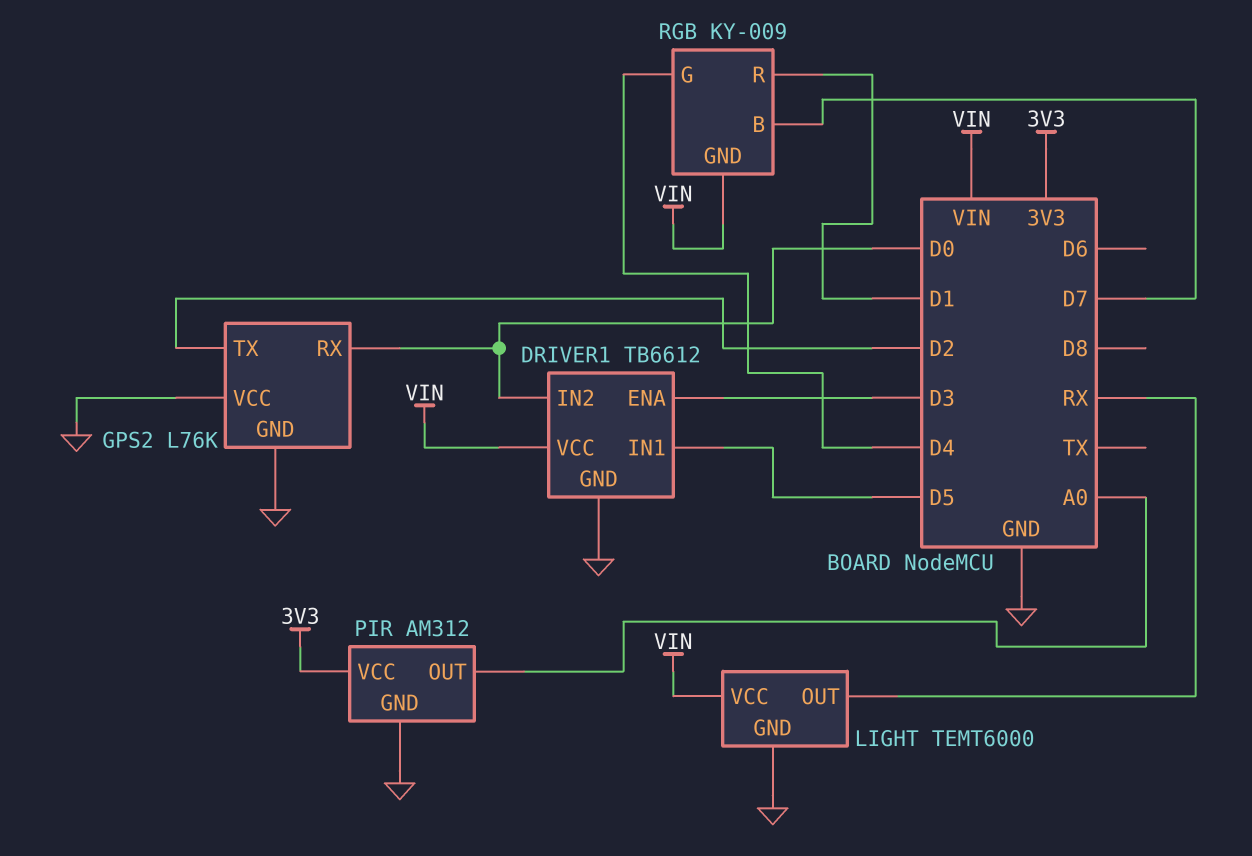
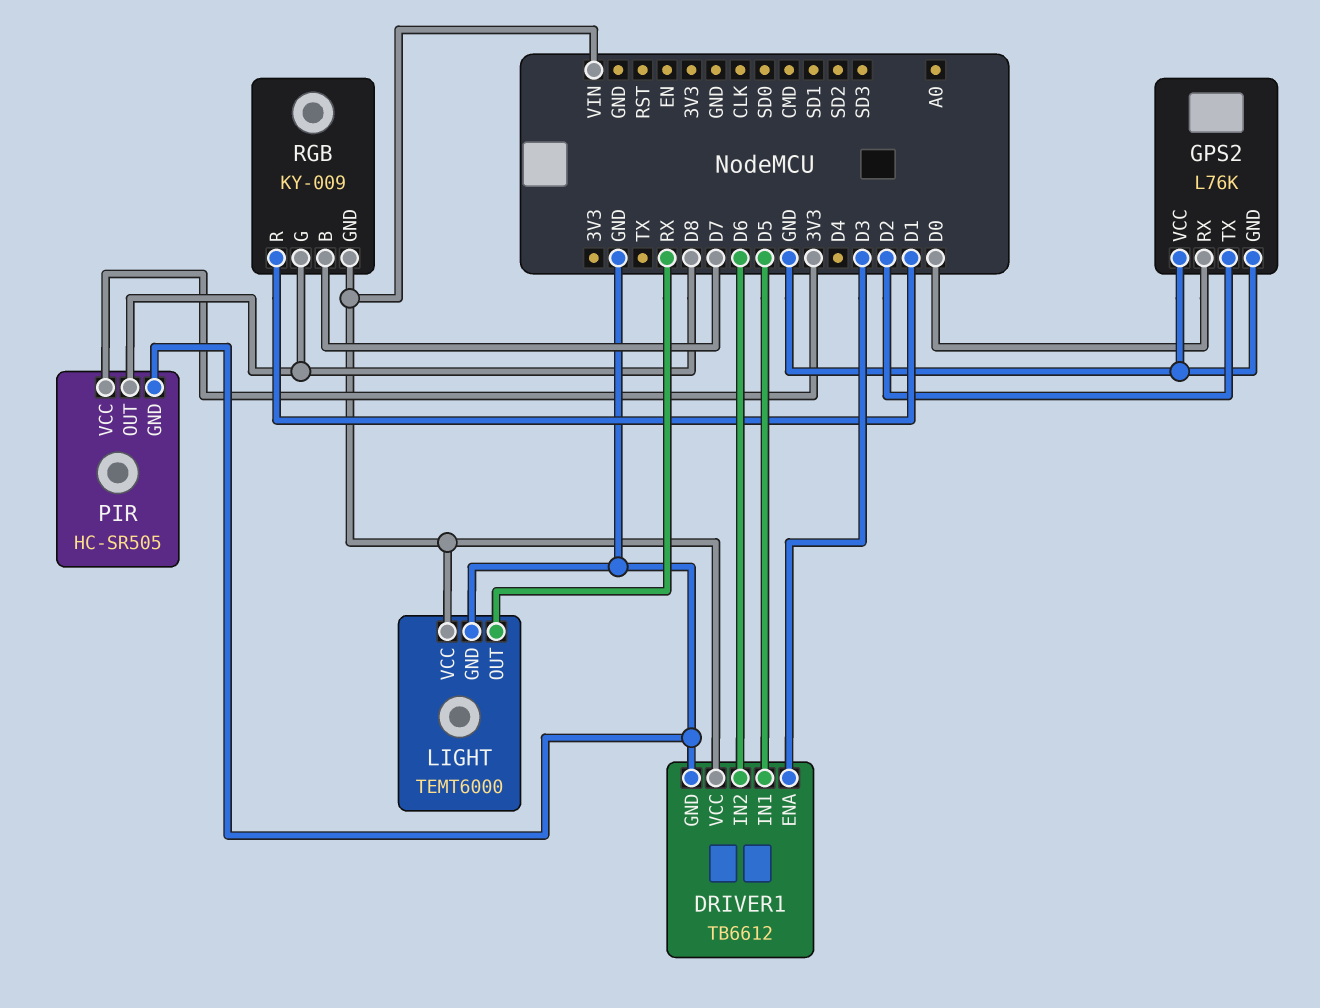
DRIVER1 pin IN2: D0 -> D6
PIR: AM312 -> HC-SR505
PIR pin OUT: A0 -> D8
RGB pin G: D4 -> D8

